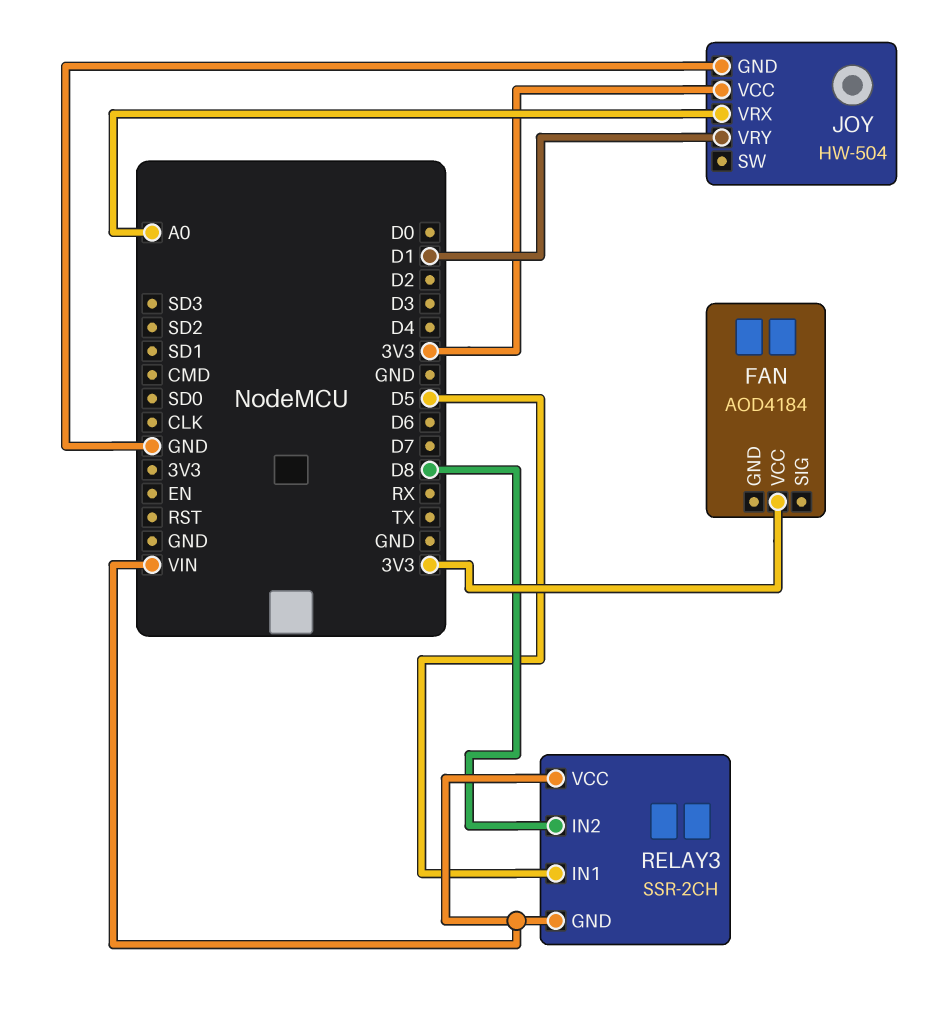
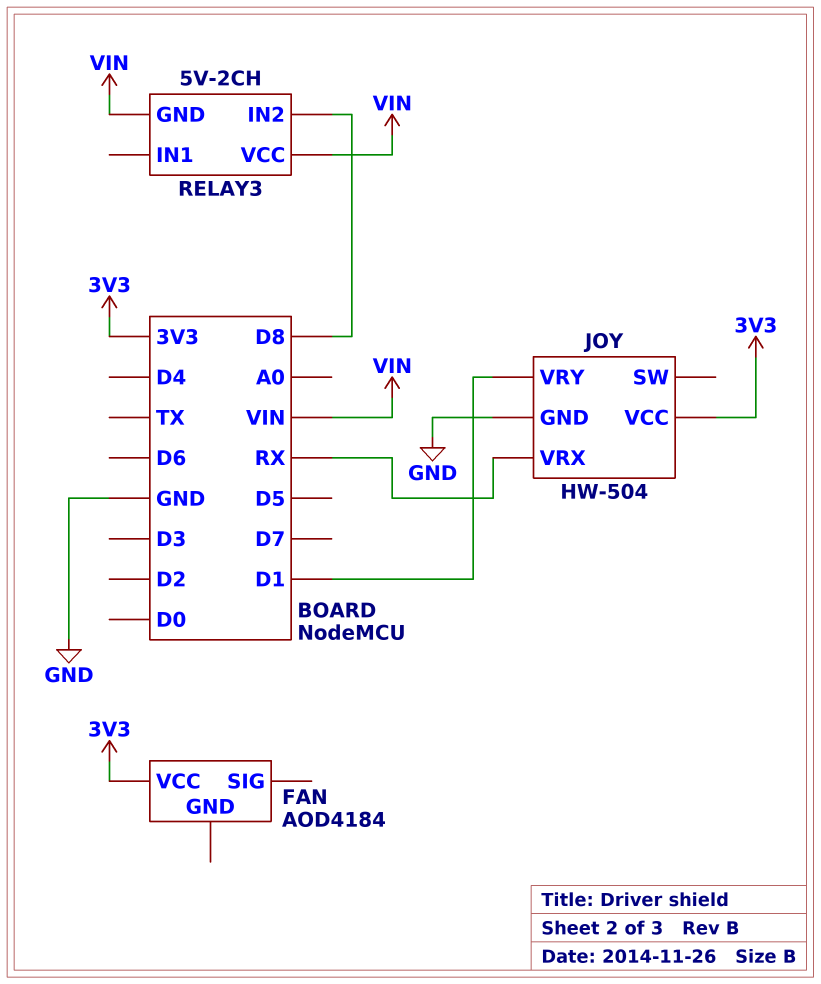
JOY pin VRX: A0 -> RX
RELAY3: SSR-2CH -> 5V-2CH
RELAY3 pin IN1: D5 -> none

